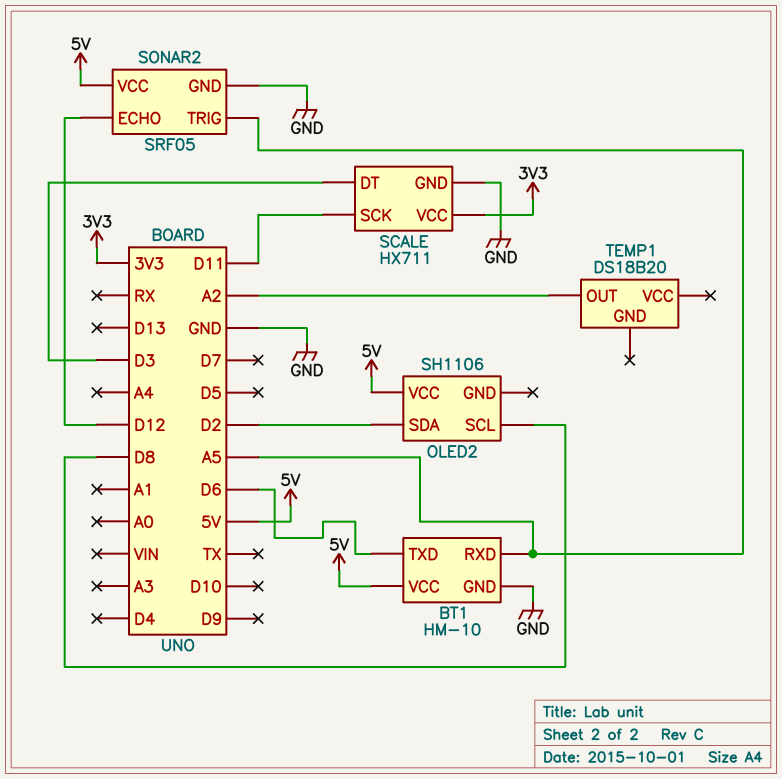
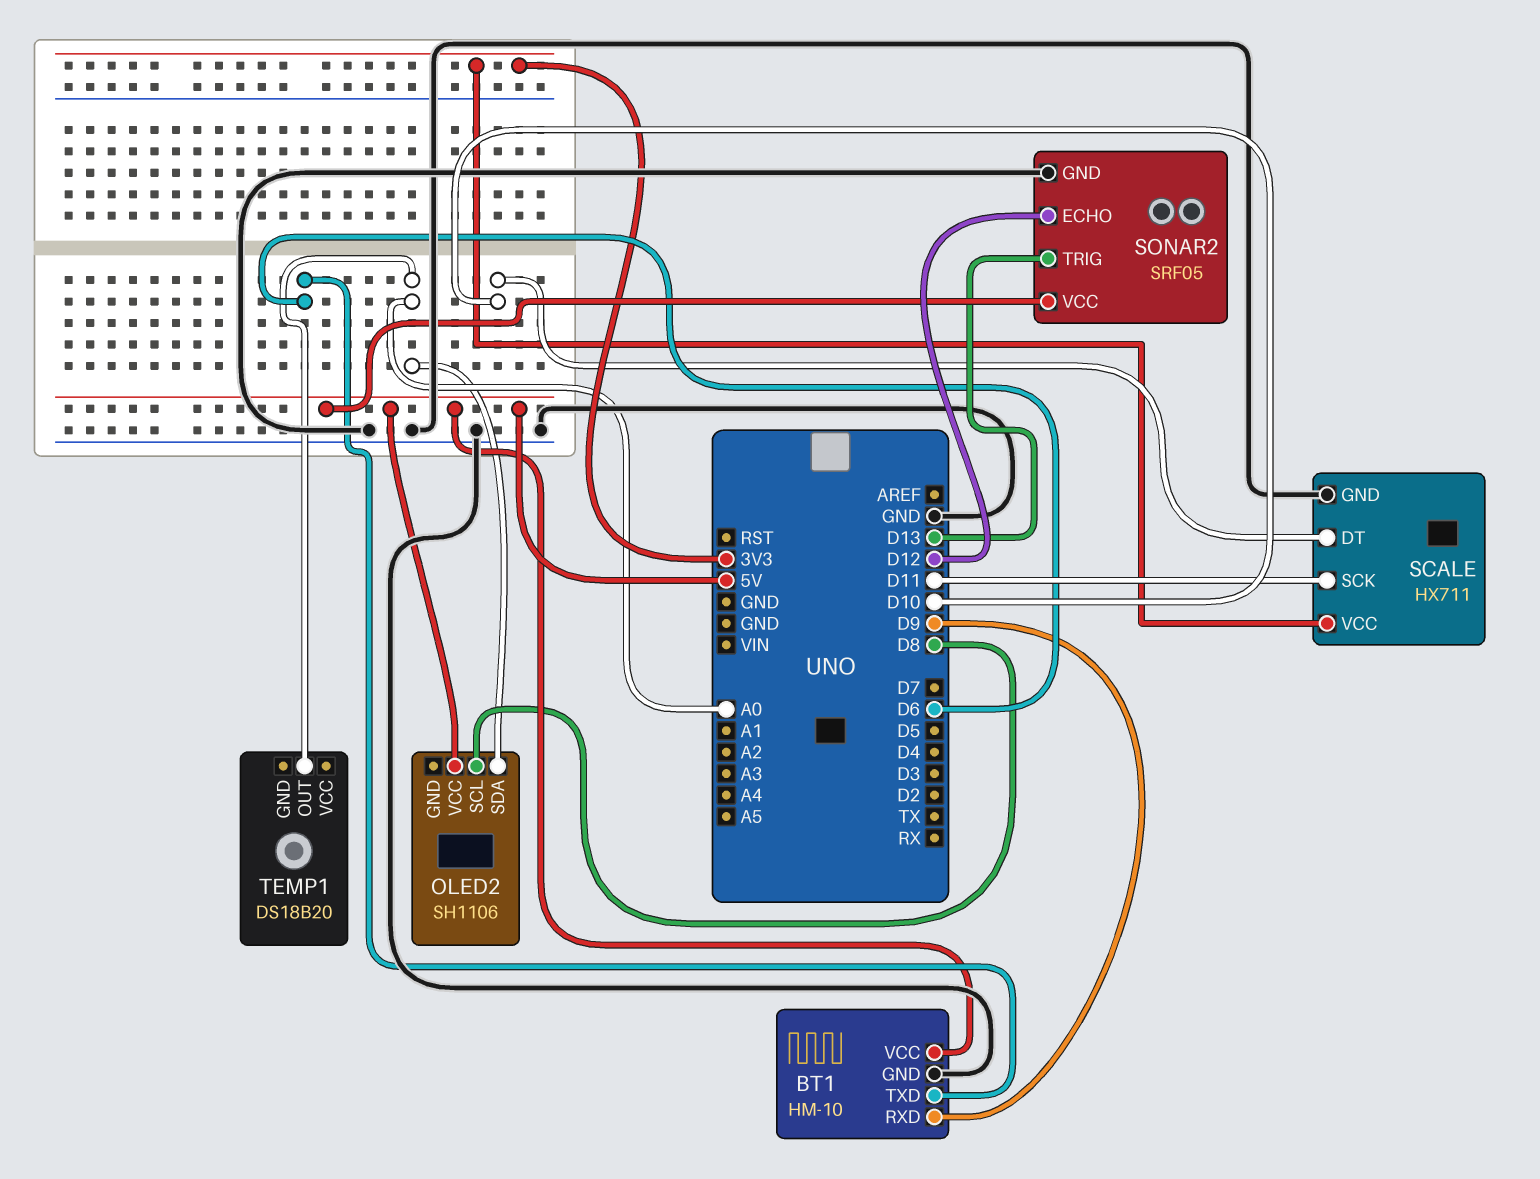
BT1 pin RXD: A5 -> D9
OLED2 pin SDA: D2 -> A0
SCALE pin DT: D3 -> D10
SONAR2 pin TRIG: A5 -> D13
TEMP1 pin OUT: A2 -> A0

